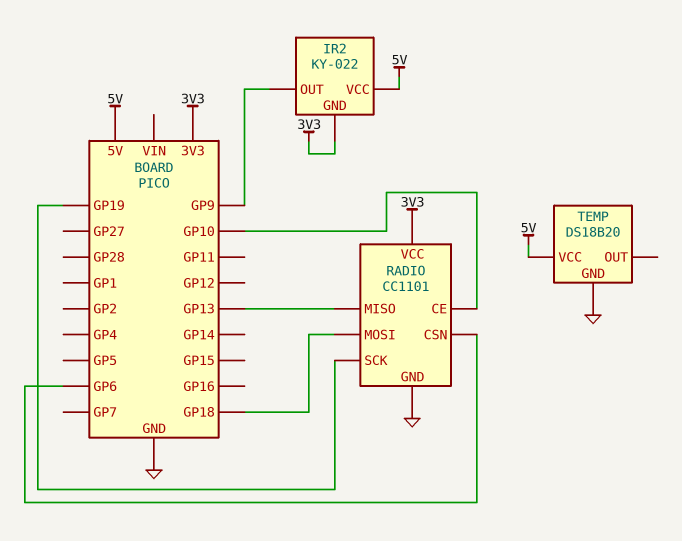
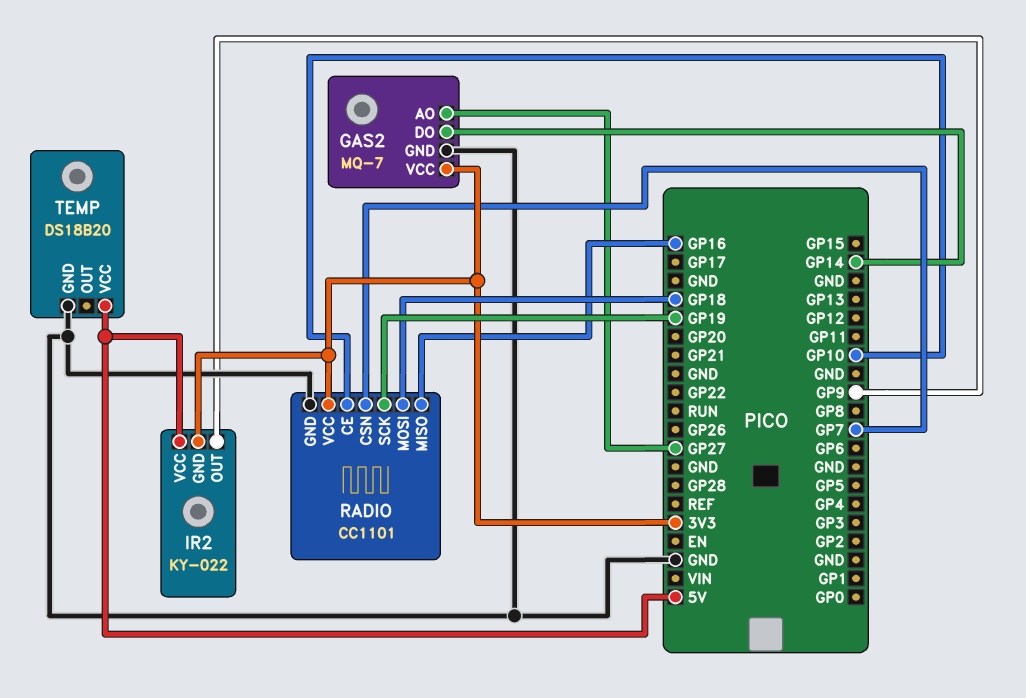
GAS2: none -> MQ-7
GAS2 pin AO: none -> GP27
GAS2 pin DO: none -> GP14
GAS2 pin GND: none -> GND
GAS2 pin VCC: none -> 3V3
RADIO pin CSN: GP6 -> GP7
RADIO pin MISO: GP13 -> GP16

